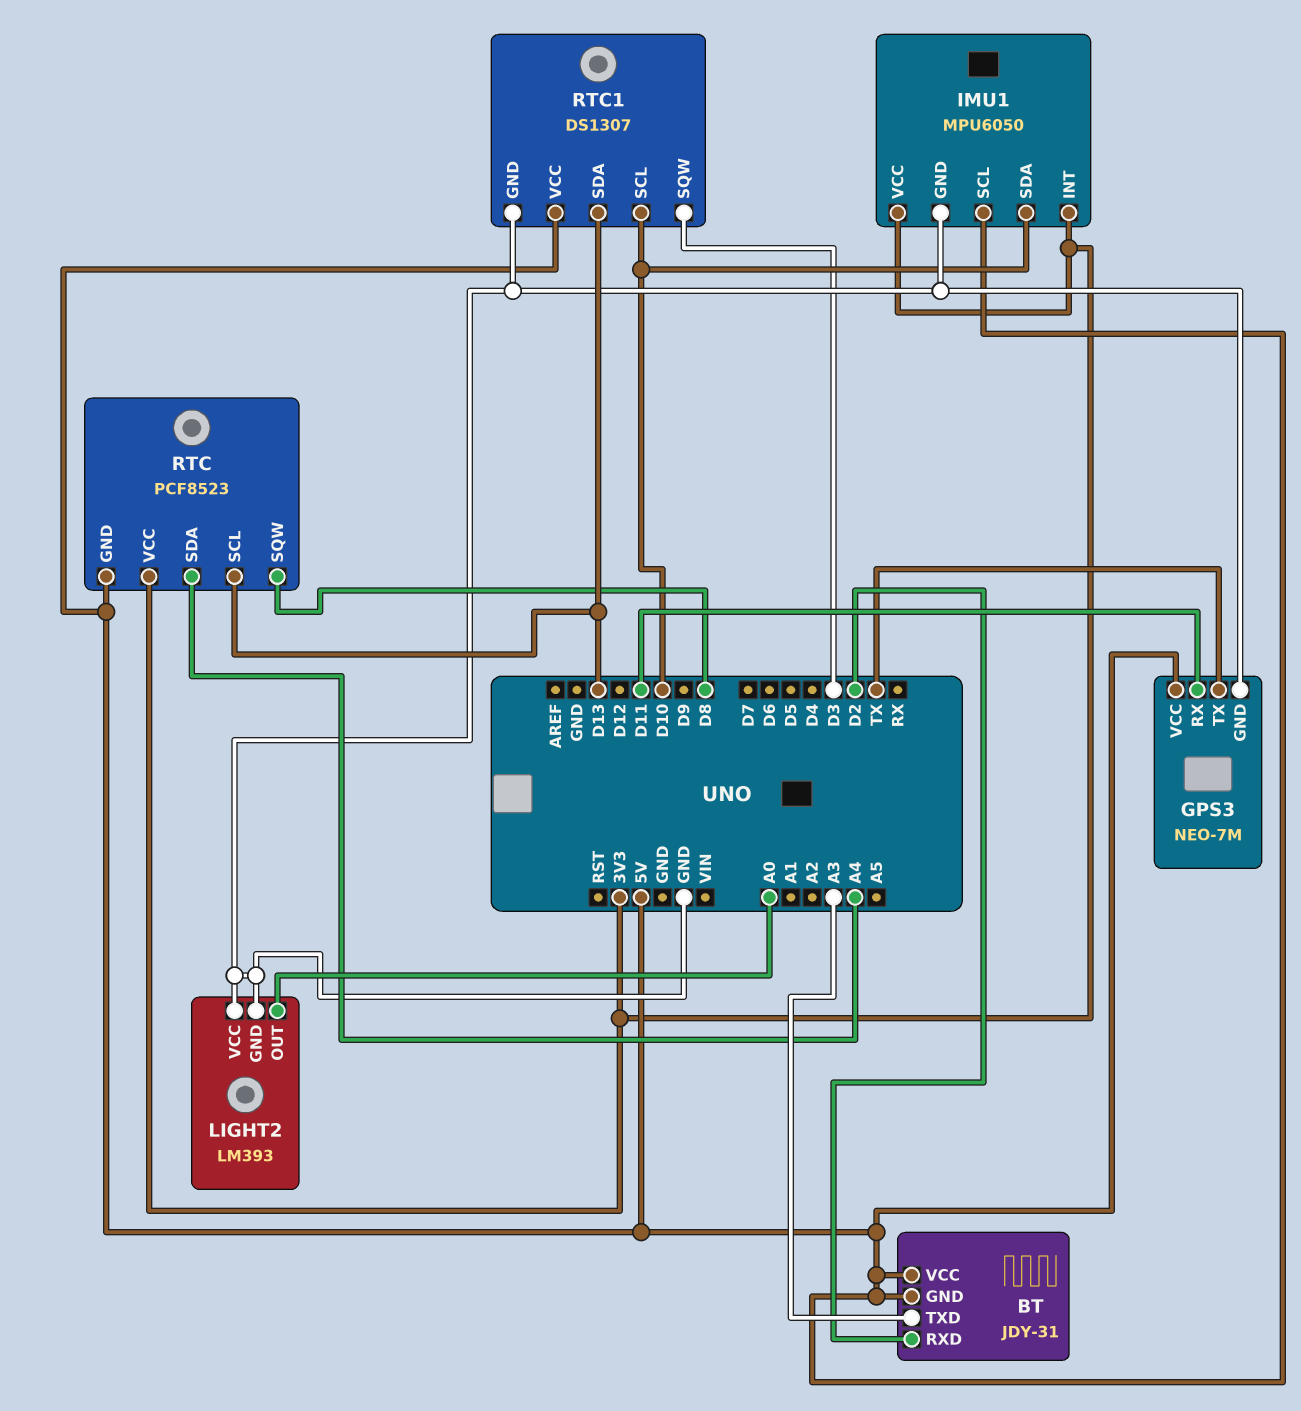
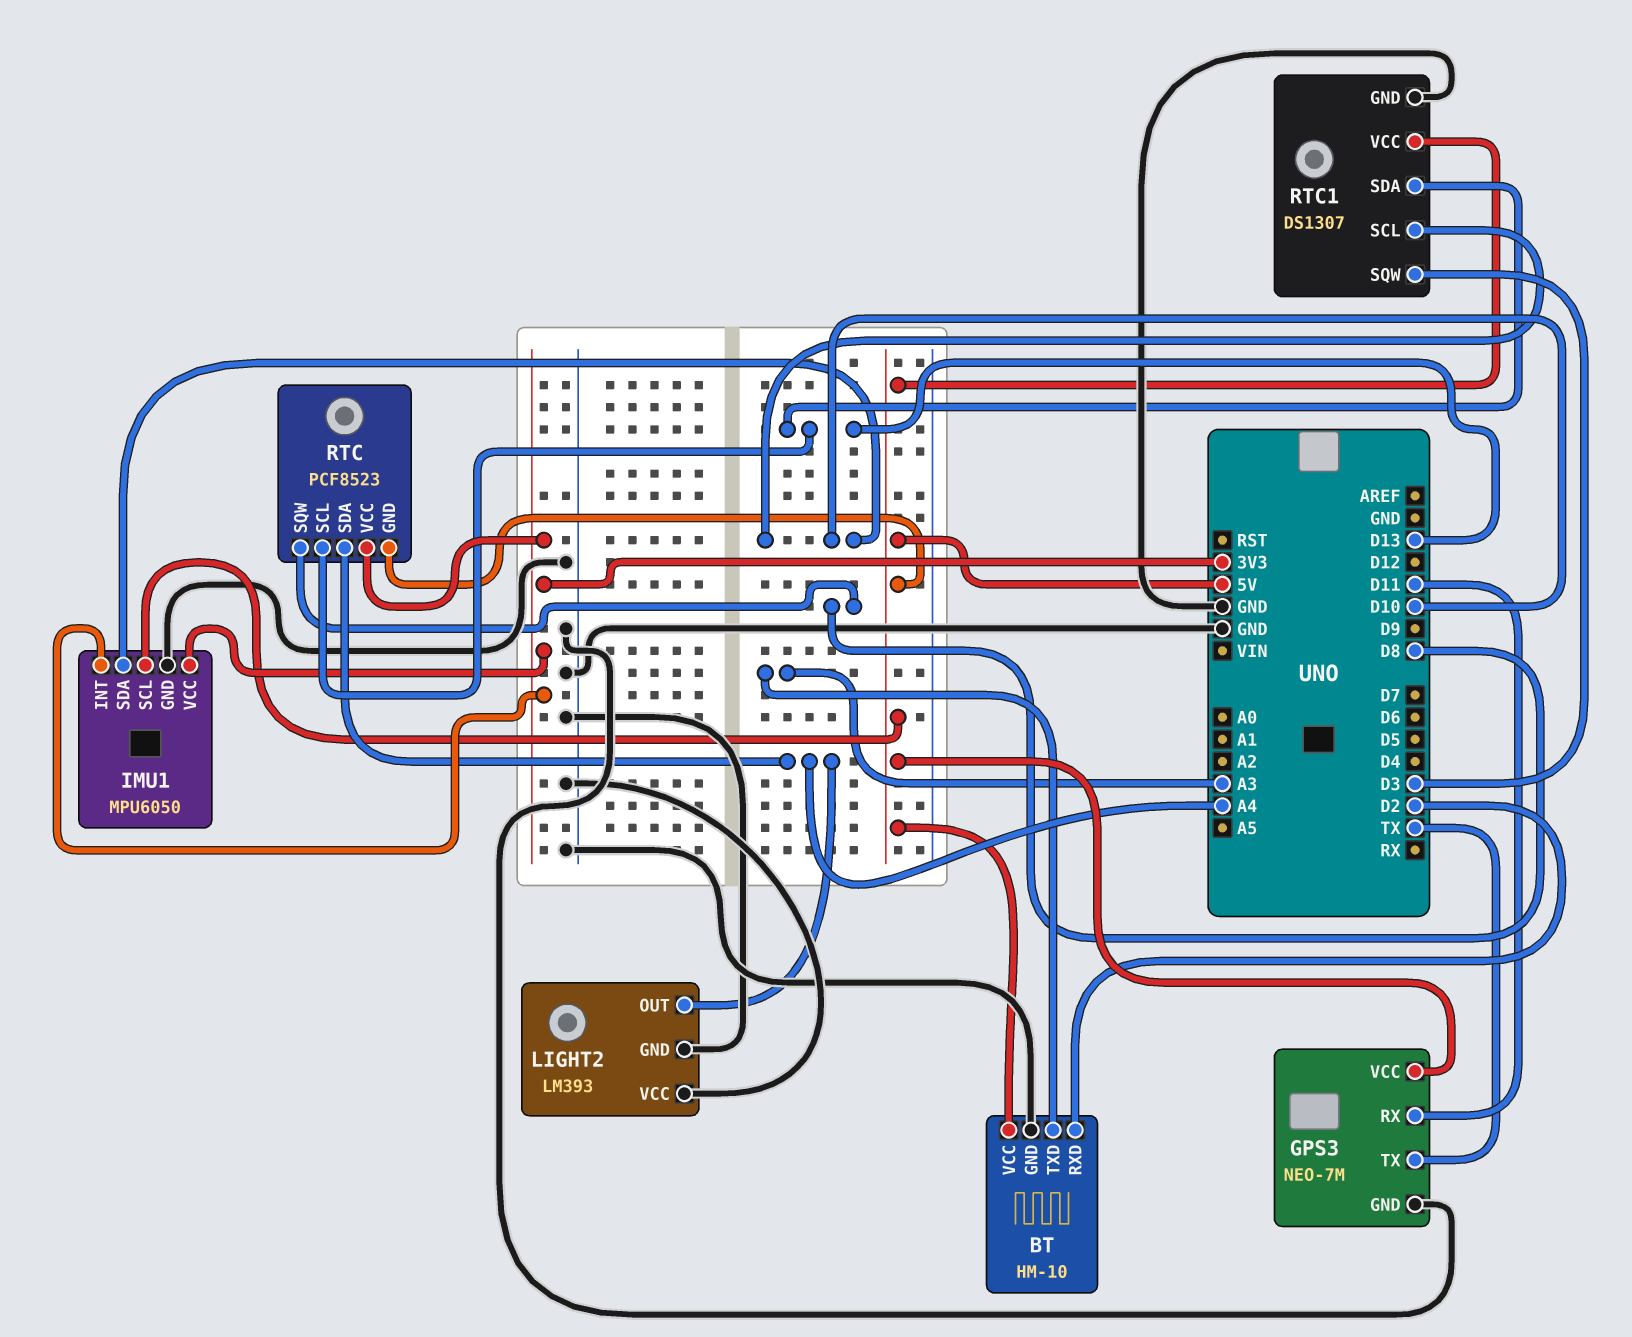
BT: JDY-31 -> HM-10
BT pin GND: 5V -> GND
LIGHT2 pin OUT: A0 -> A4

